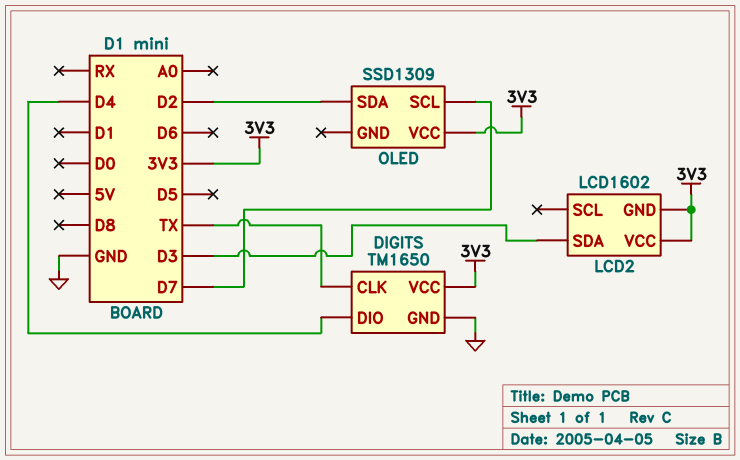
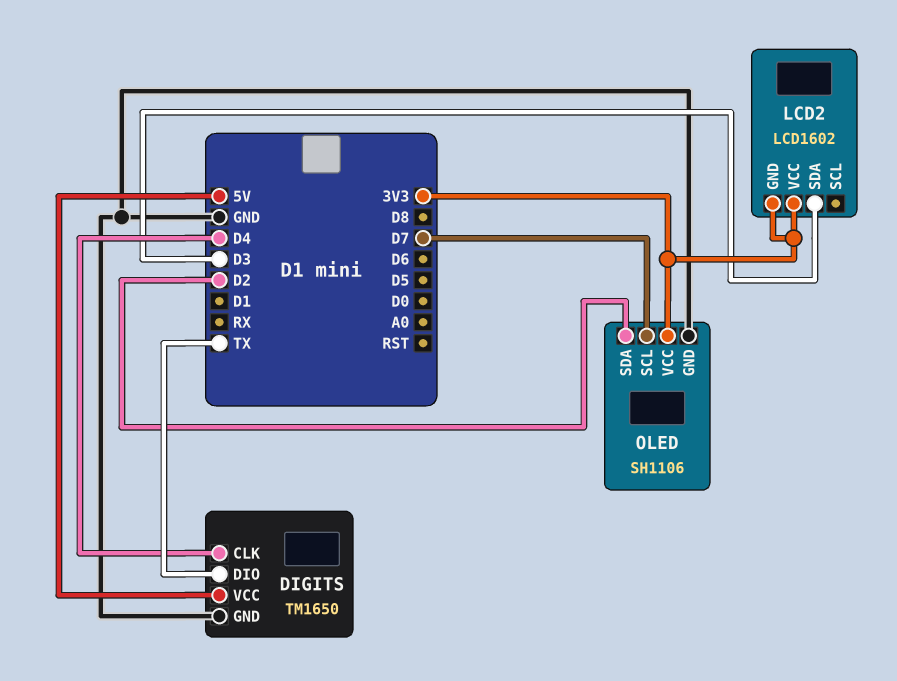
DIGITS pin CLK: TX -> D4
DIGITS pin DIO: D4 -> TX
DIGITS pin VCC: 3V3 -> 5V
OLED: SSD1309 -> SH1106
OLED pin GND: none -> GND

